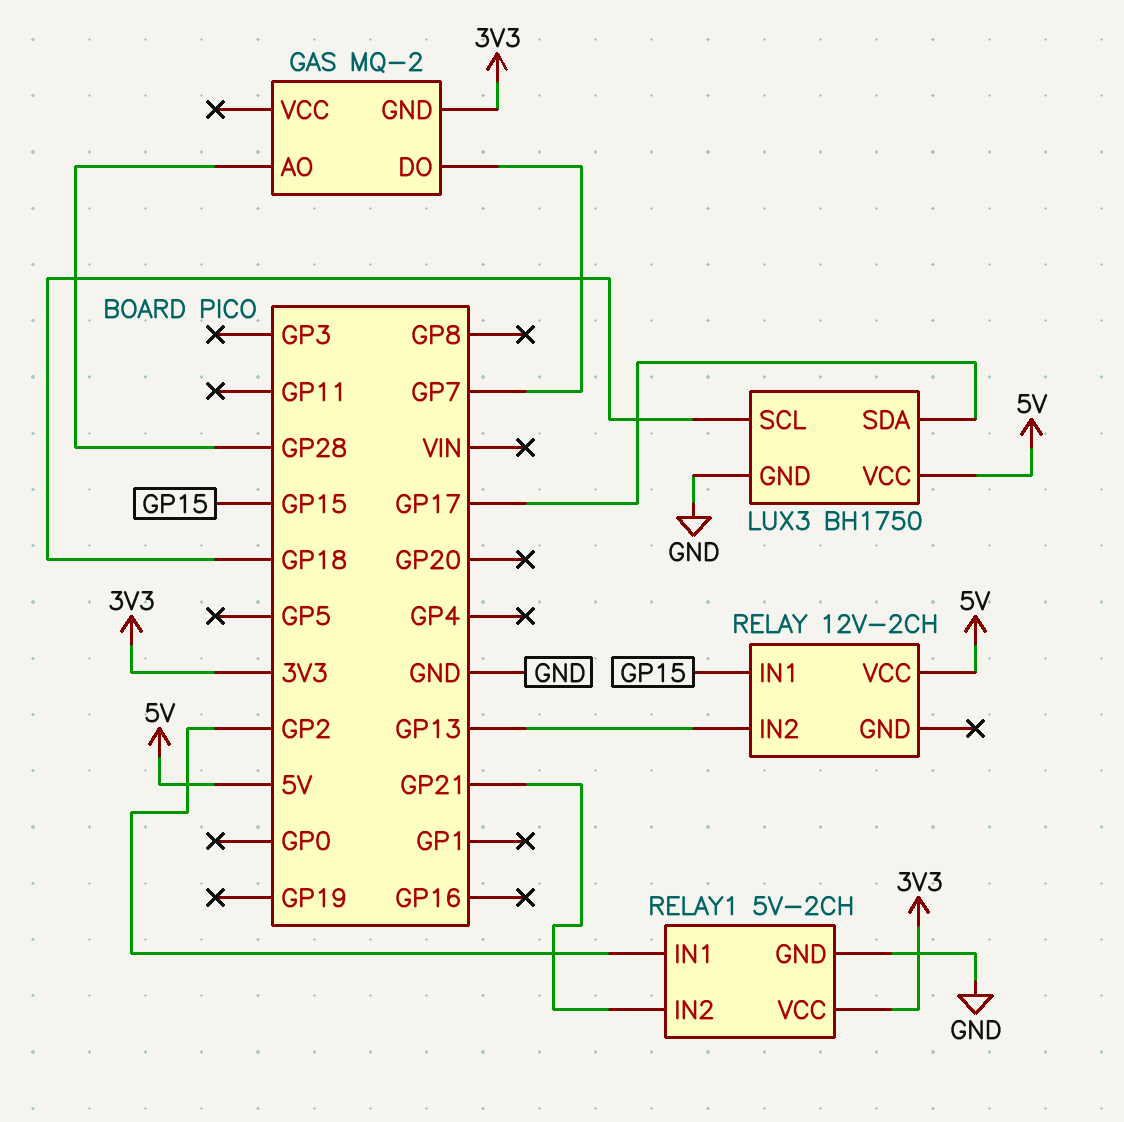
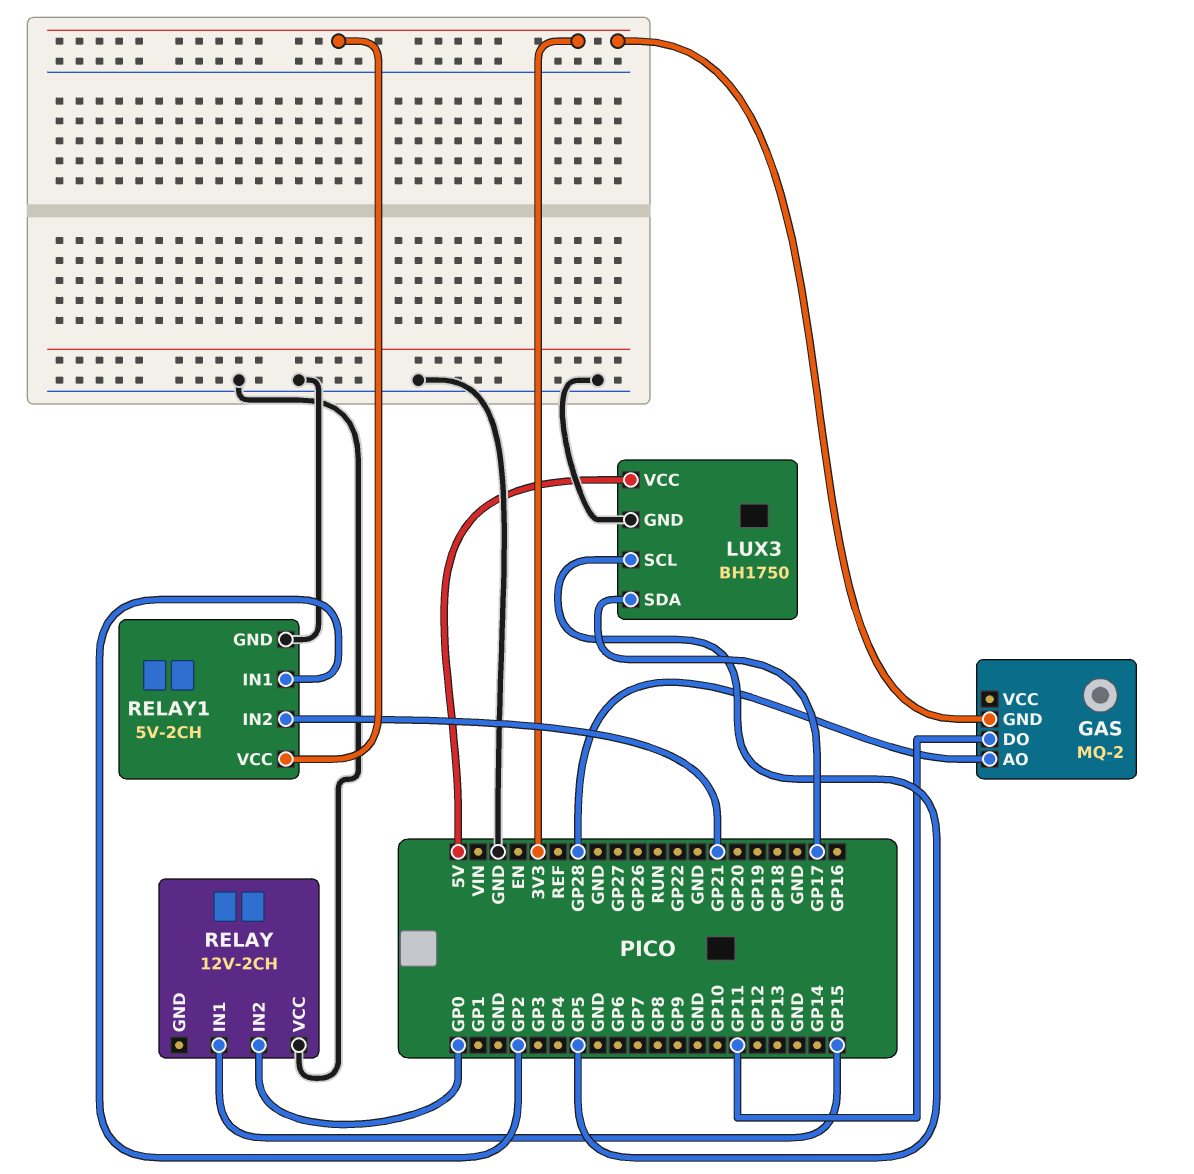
GAS pin DO: GP7 -> GP11
LUX3 pin SCL: GP18 -> GP5
RELAY pin IN2: GP13 -> GP0
RELAY pin VCC: 5V -> GND

